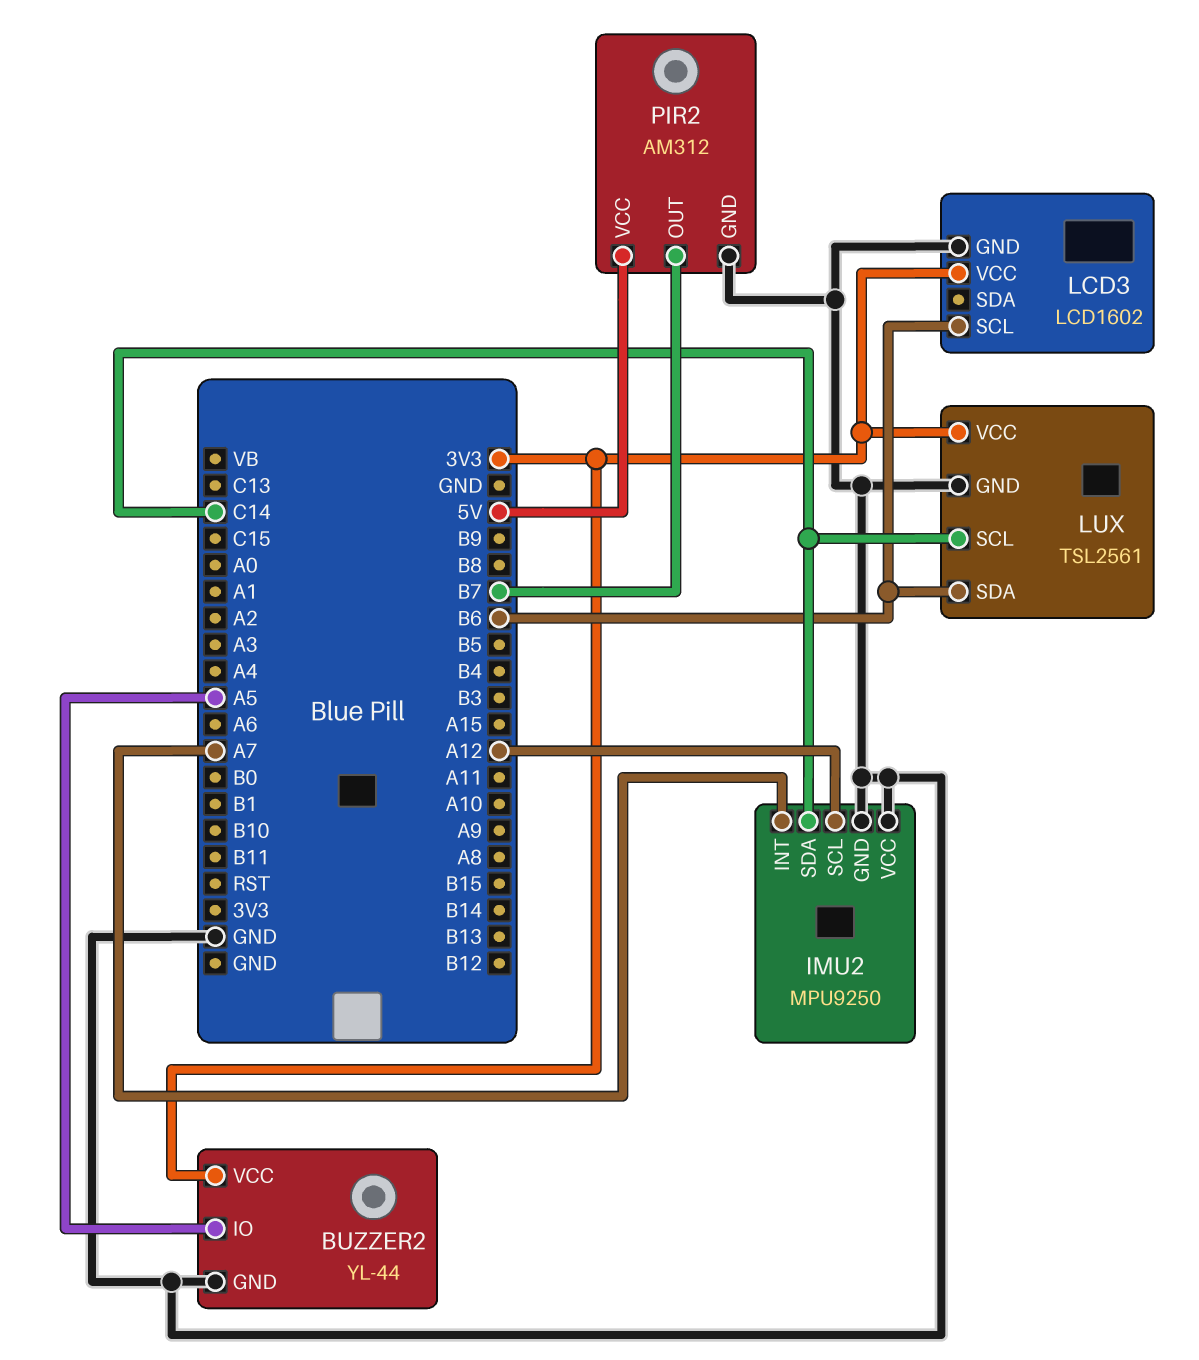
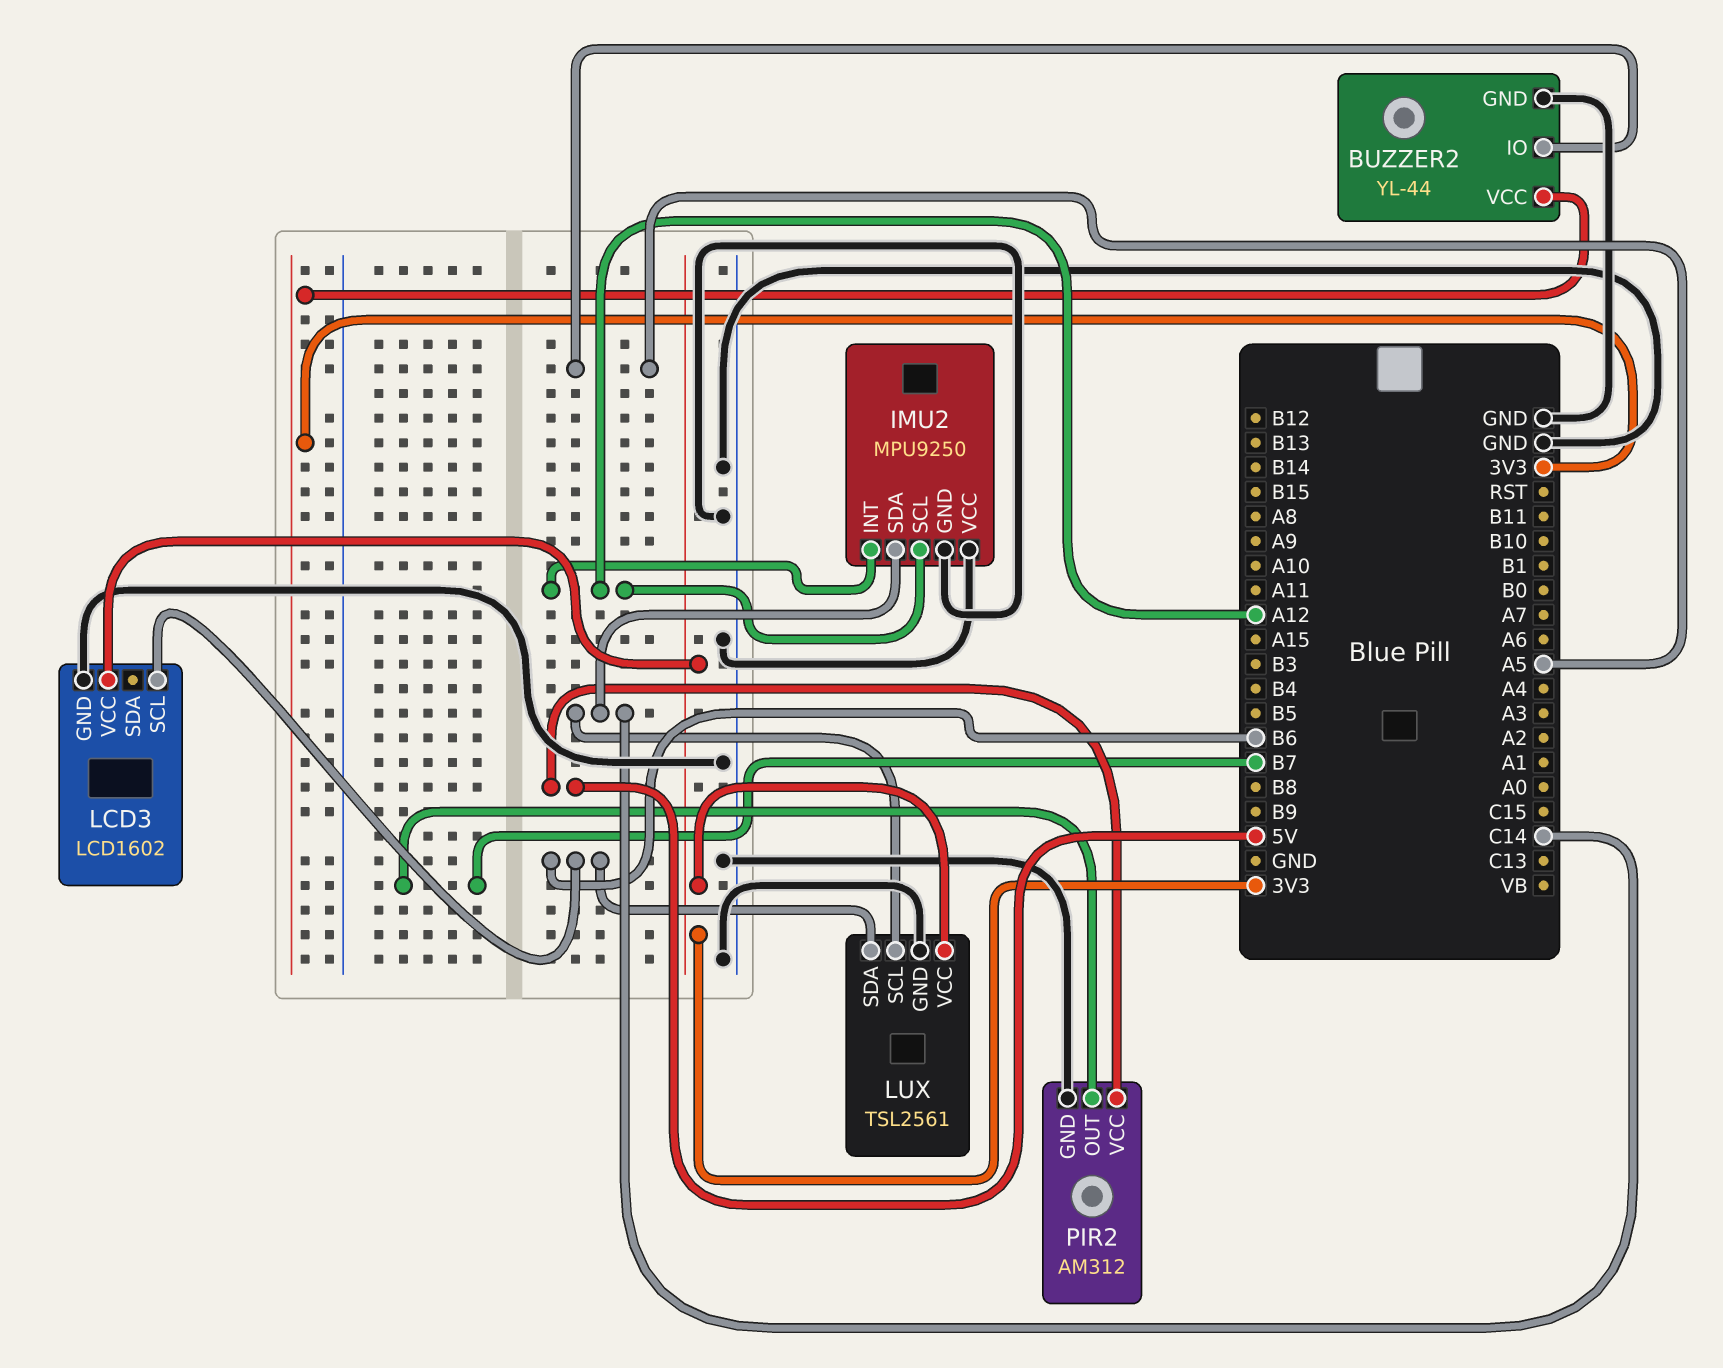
IMU2 pin INT: A7 -> A12

